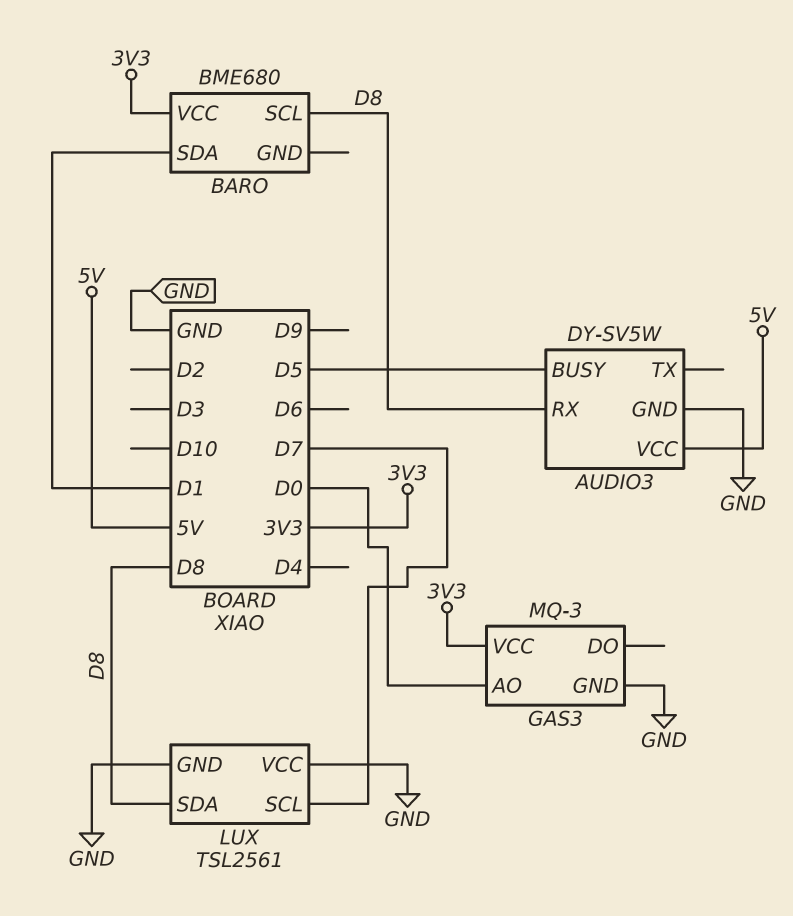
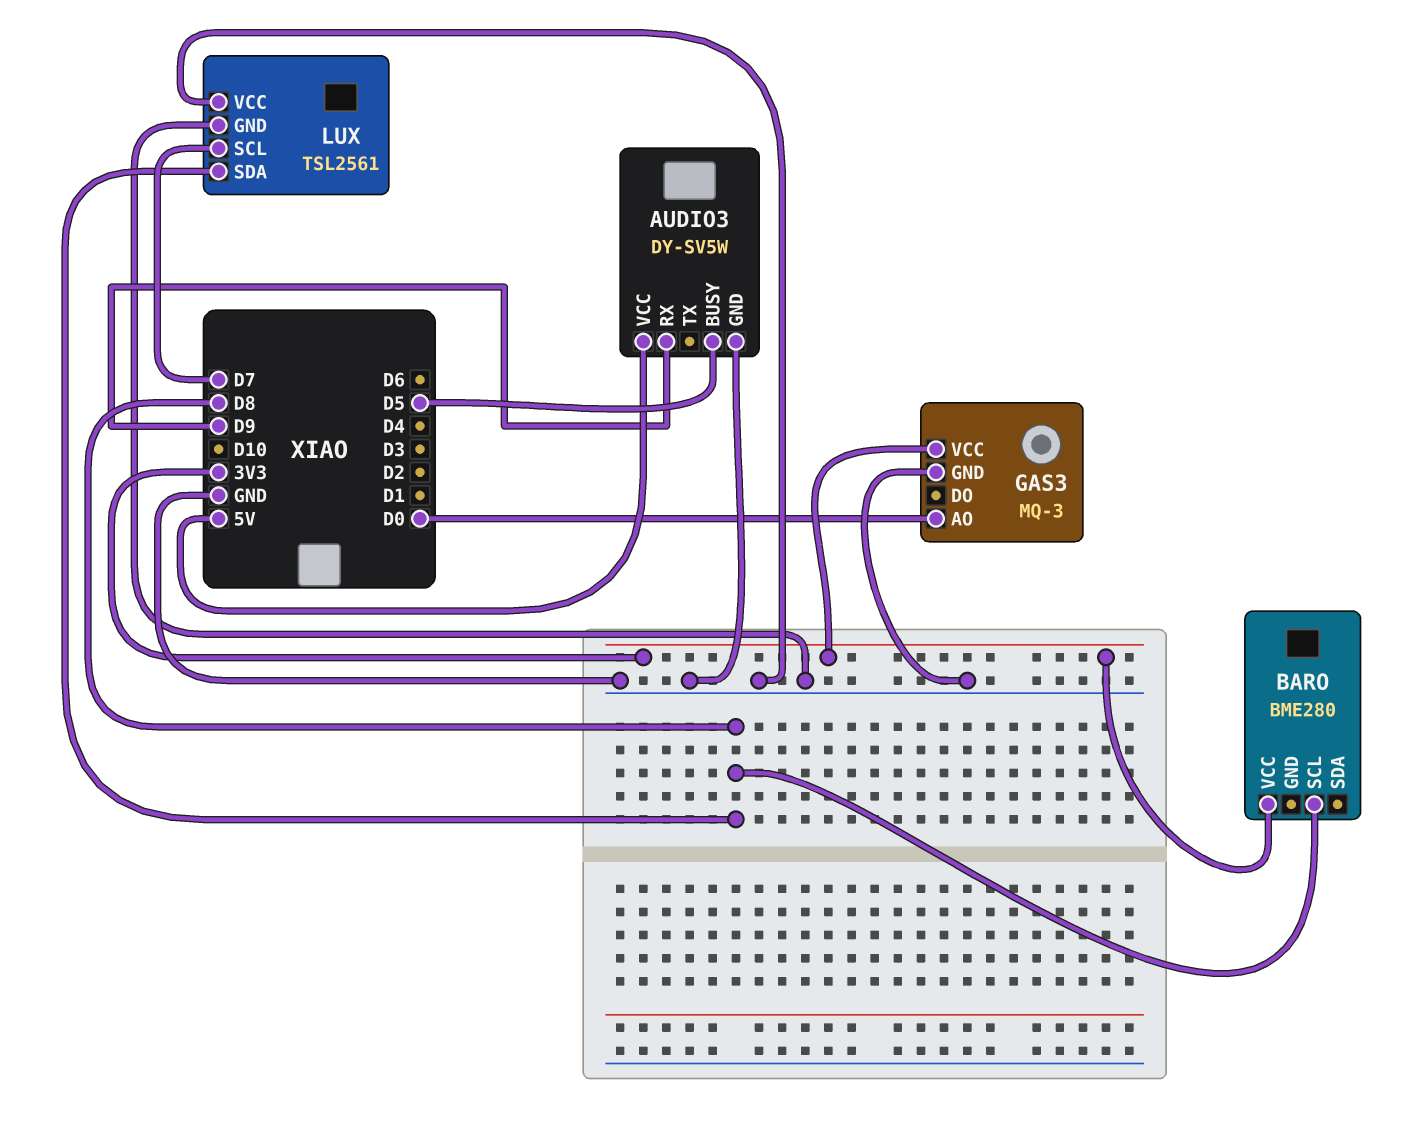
AUDIO3 pin RX: D8 -> D9
BARO: BME680 -> BME280
BARO pin SDA: D1 -> none

